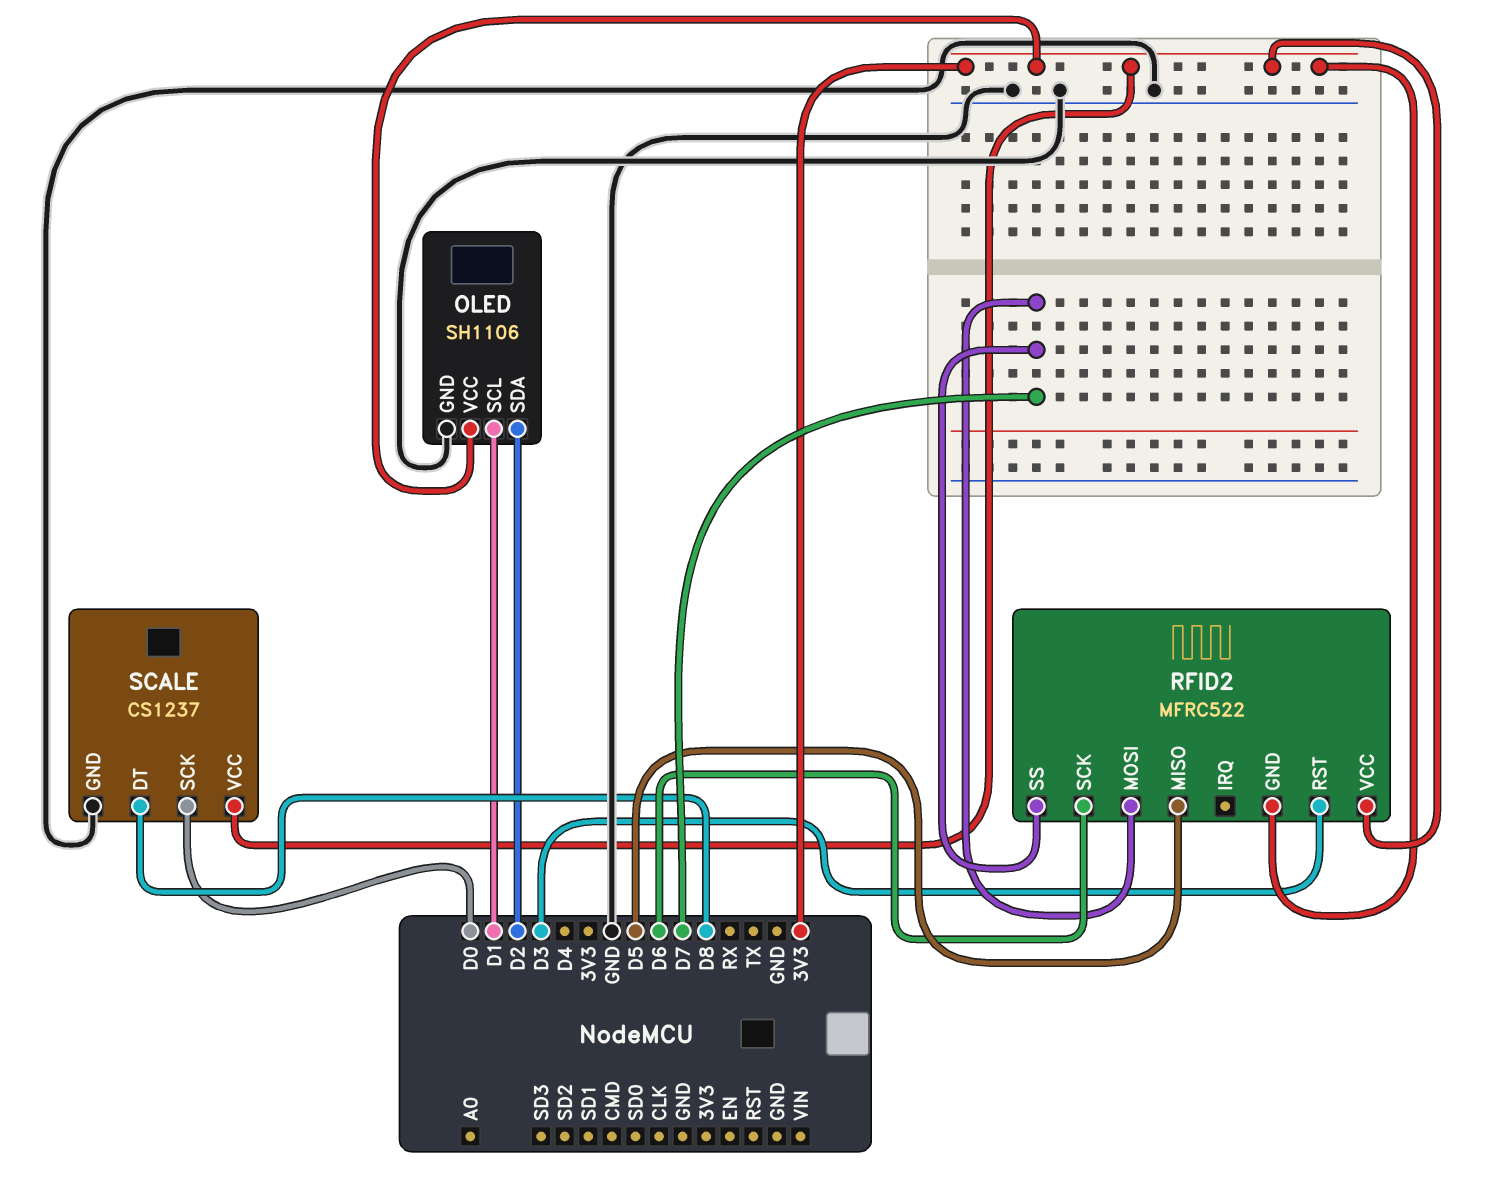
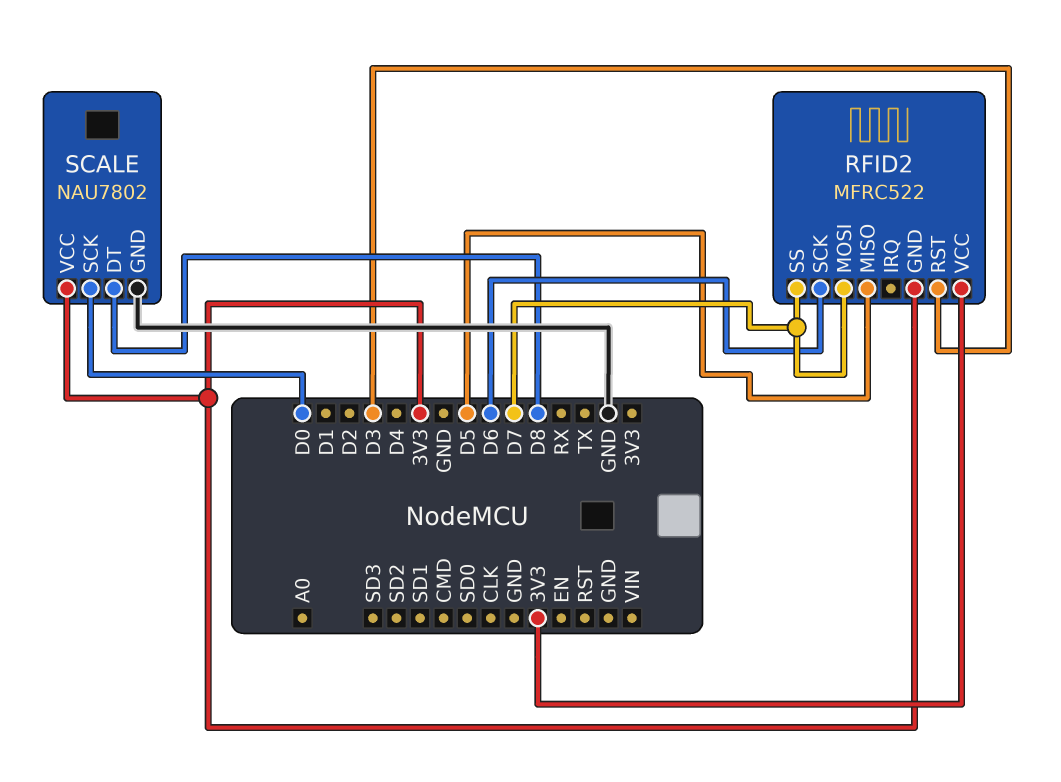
OLED: SH1106 -> none
OLED pin GND: GND -> none
OLED pin SCL: D1 -> none
OLED pin SDA: D2 -> none
OLED pin VCC: 3V3 -> none
SCALE: CS1237 -> NAU7802

